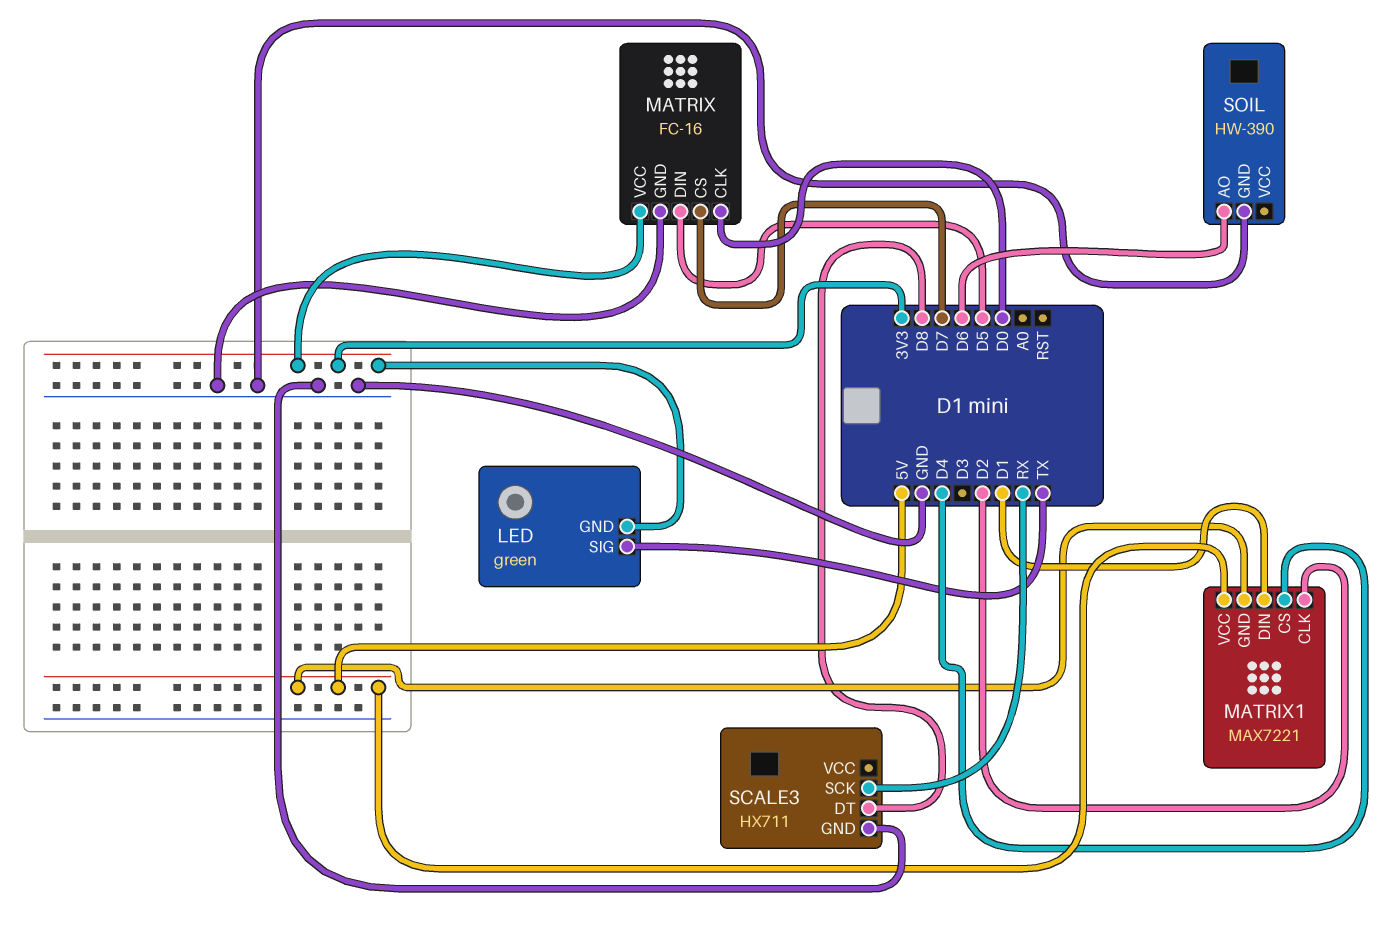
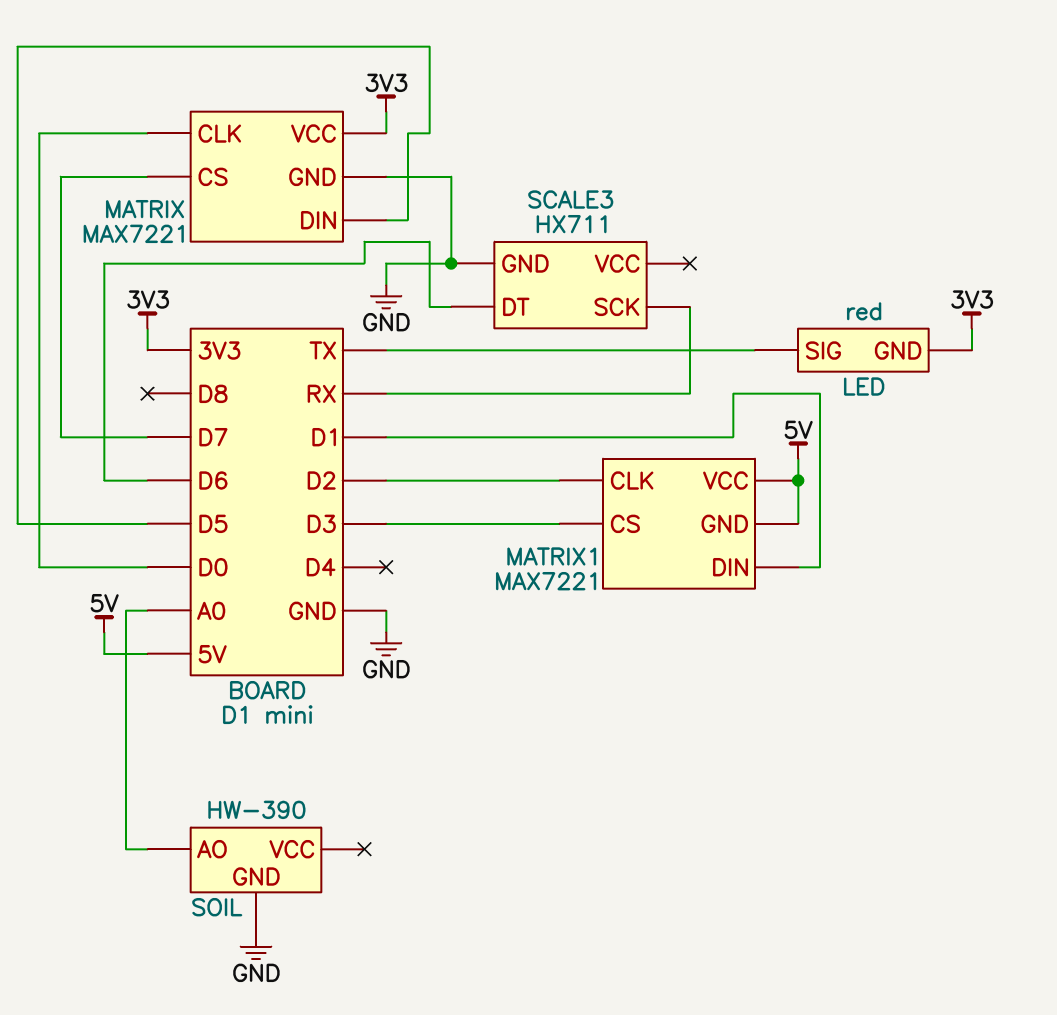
LED: green -> red
MATRIX: FC-16 -> MAX7221
MATRIX1 pin CS: D4 -> D3
SCALE3 pin DT: D8 -> D6
SOIL pin AO: D6 -> A0

